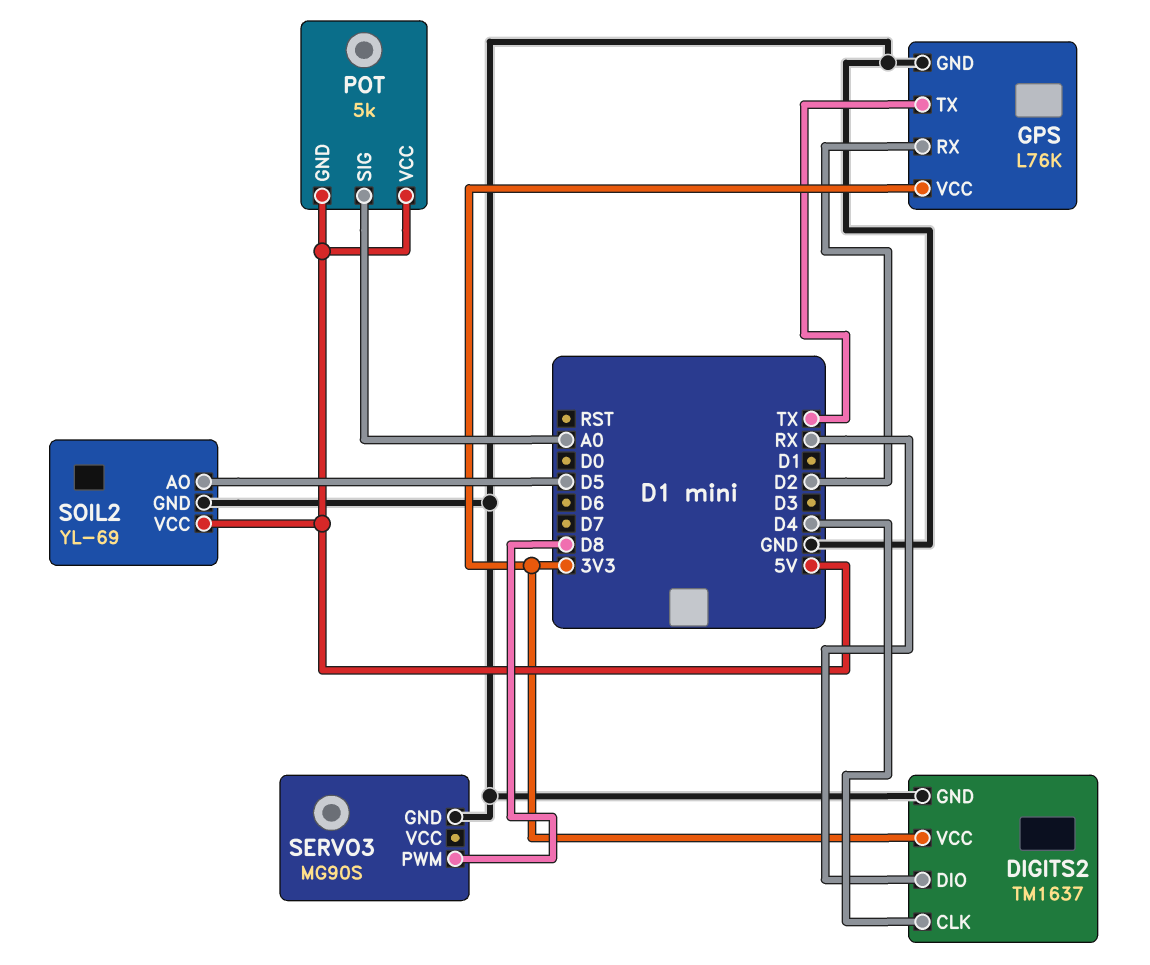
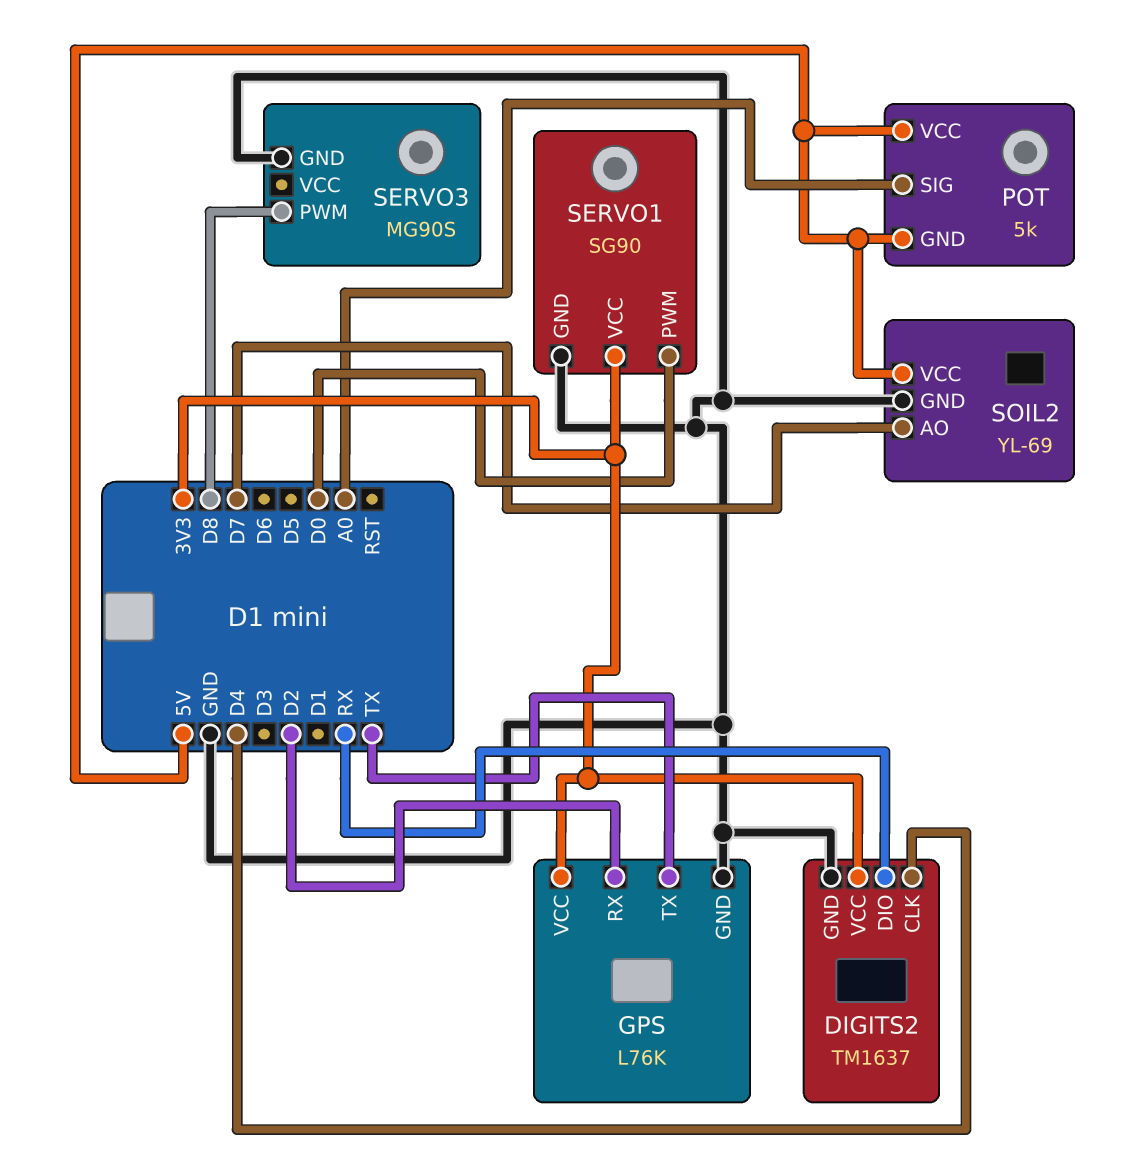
SERVO1: none -> SG90
SERVO1 pin GND: none -> GND
SERVO1 pin PWM: none -> D0
SERVO1 pin VCC: none -> 3V3
SOIL2 pin AO: D5 -> D7

